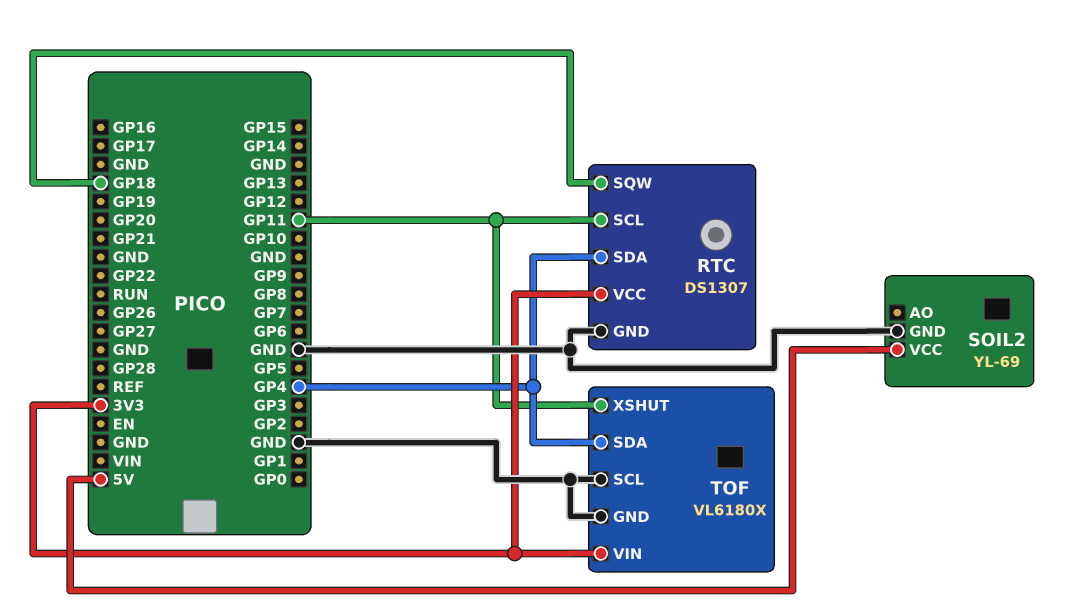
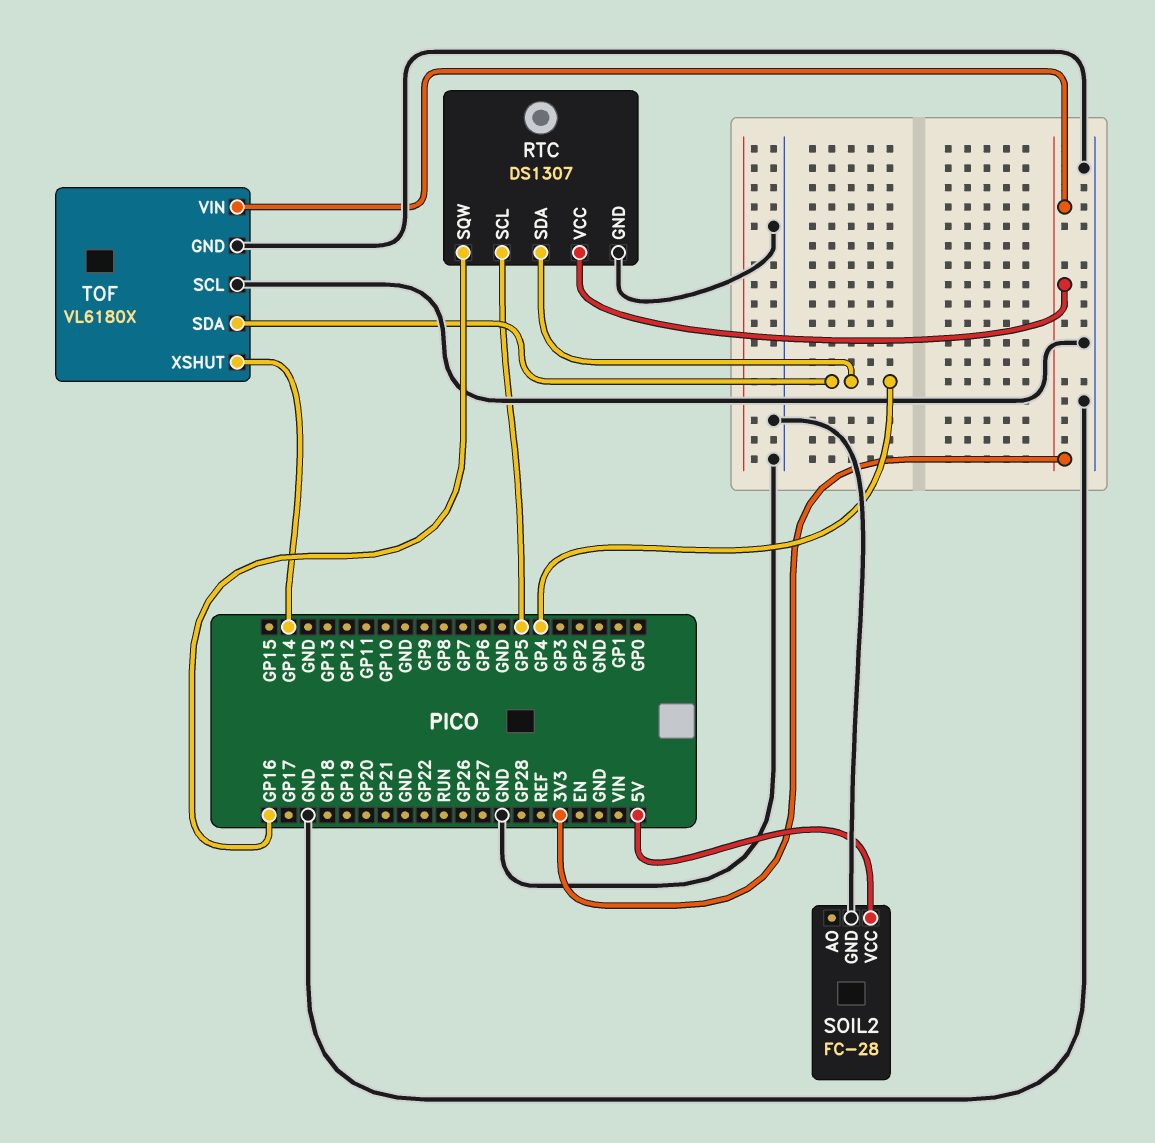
RTC pin SCL: GP11 -> GP5
RTC pin SQW: GP18 -> GP16
SOIL2: YL-69 -> FC-28
TOF pin XSHUT: GP11 -> GP14

